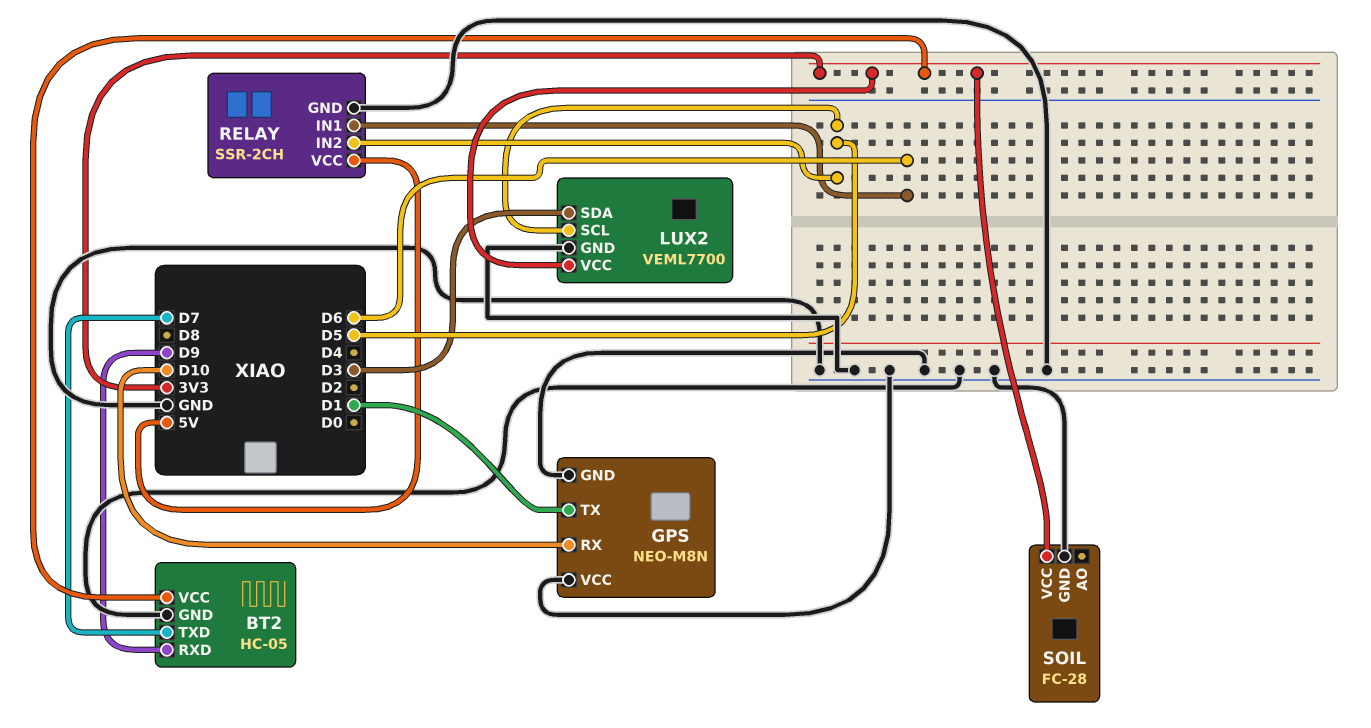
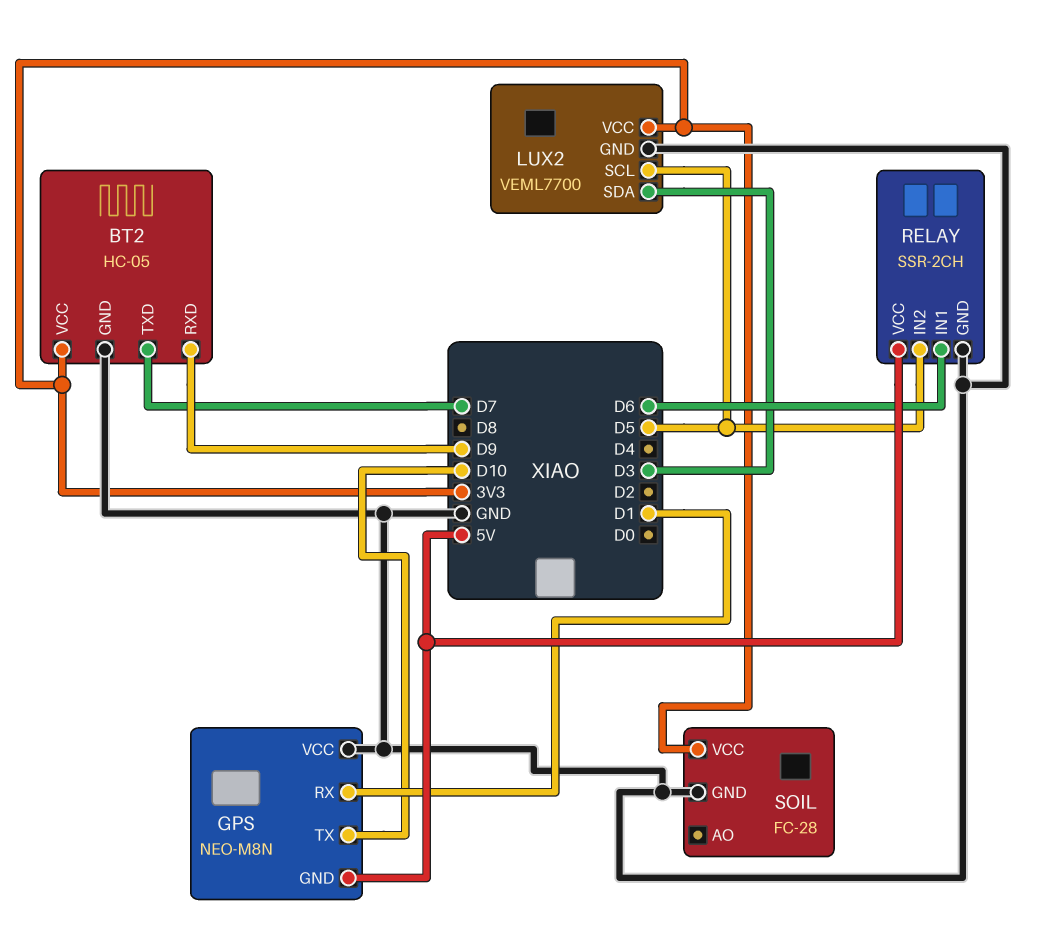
GPS pin GND: GND -> 5V
GPS pin RX: D10 -> D1
GPS pin TX: D1 -> D10

